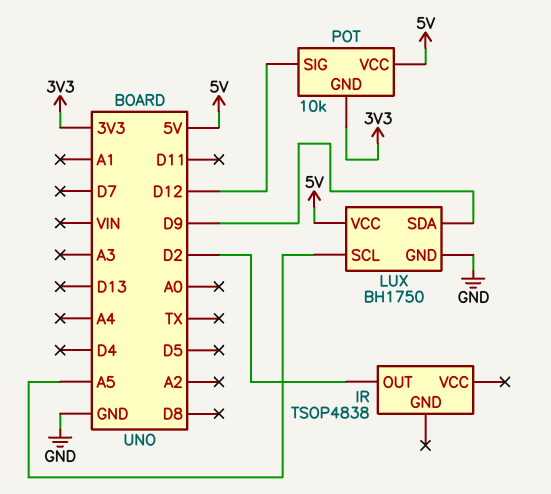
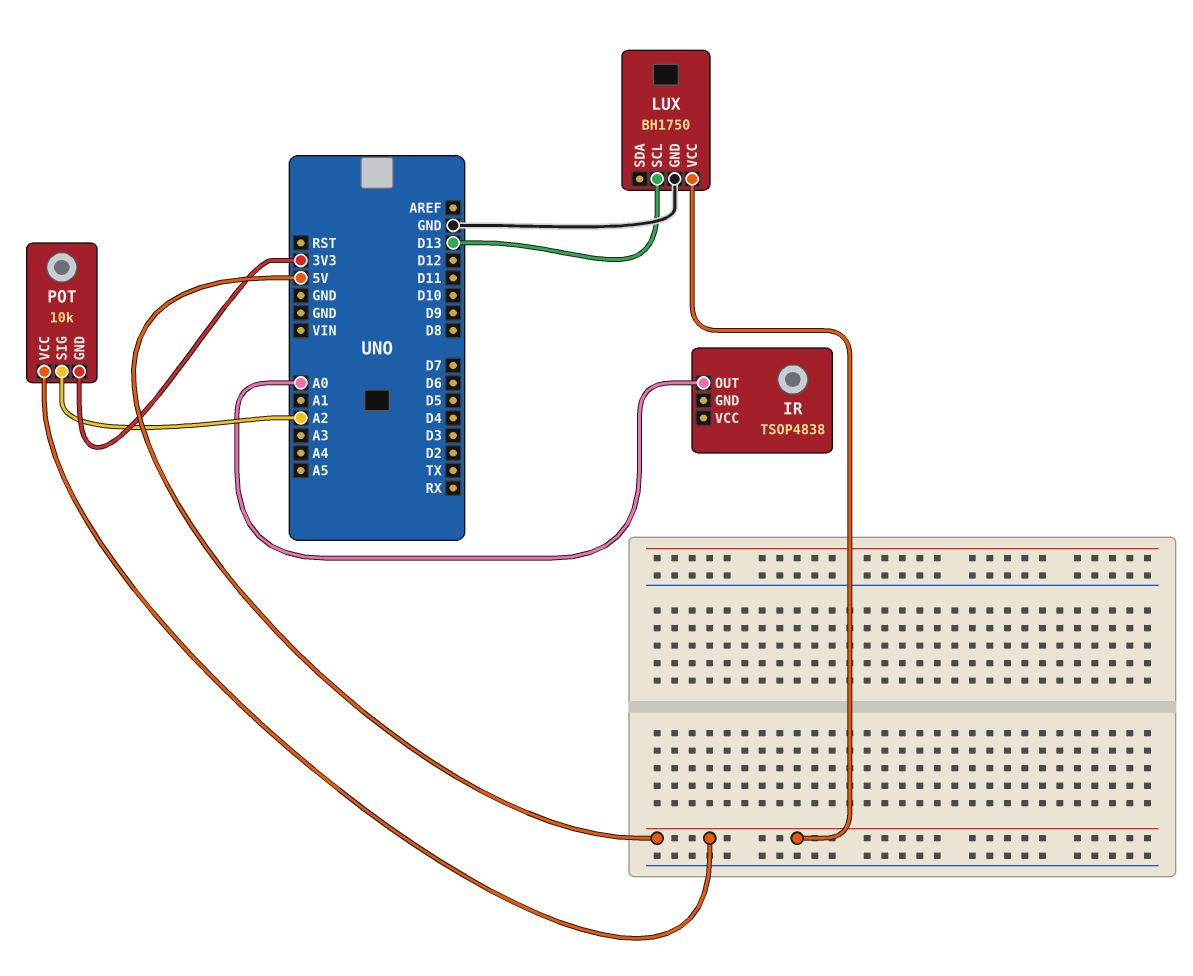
IR pin OUT: D2 -> A0
LUX pin SCL: A5 -> D13
LUX pin SDA: D9 -> none
POT pin SIG: D12 -> A2

